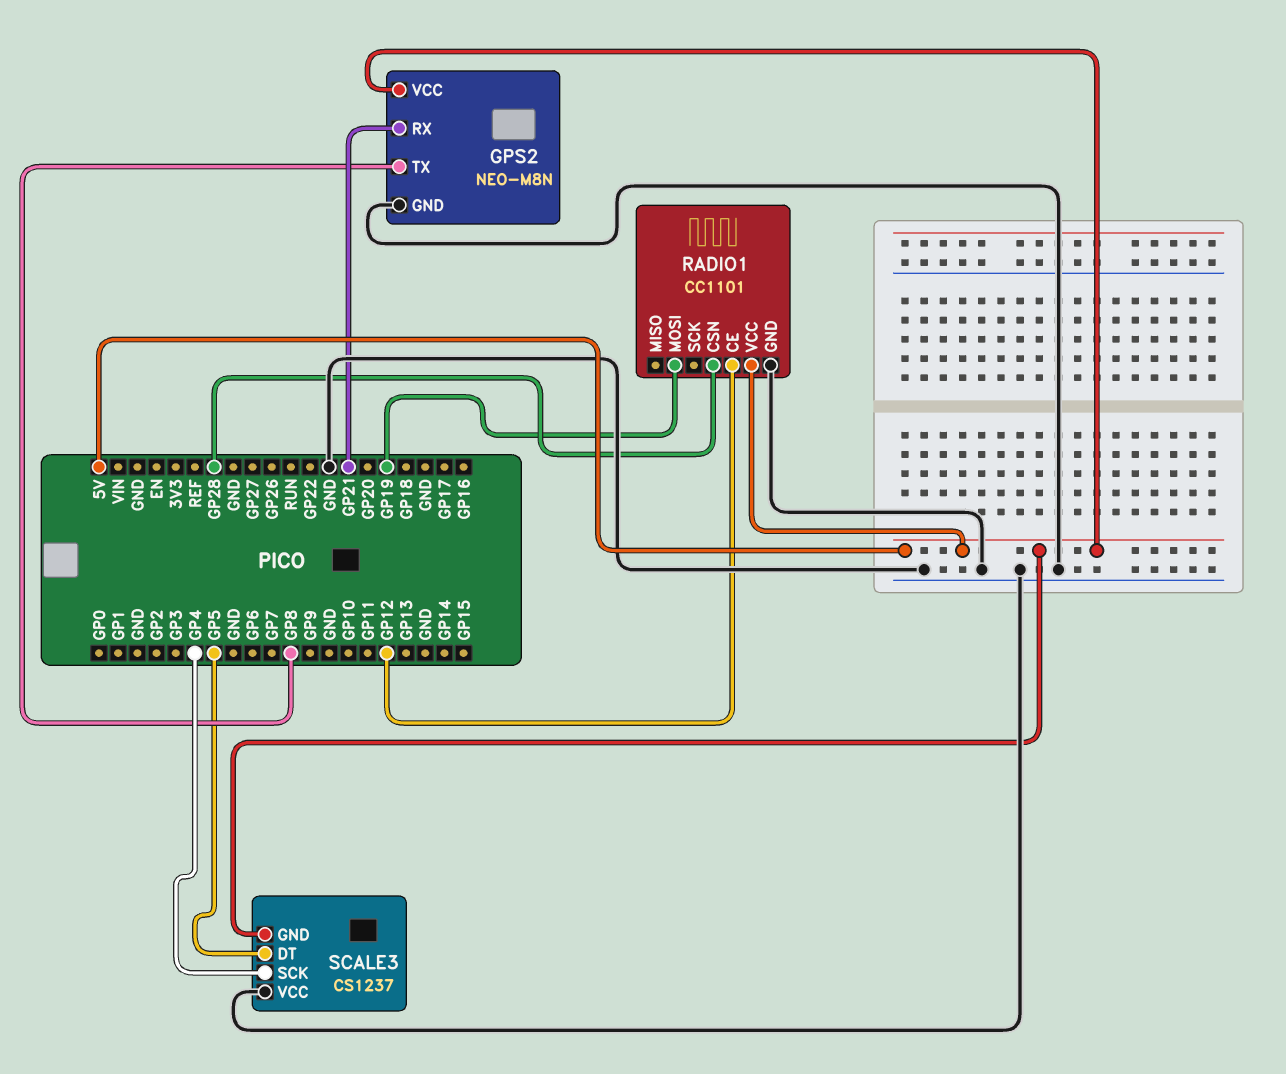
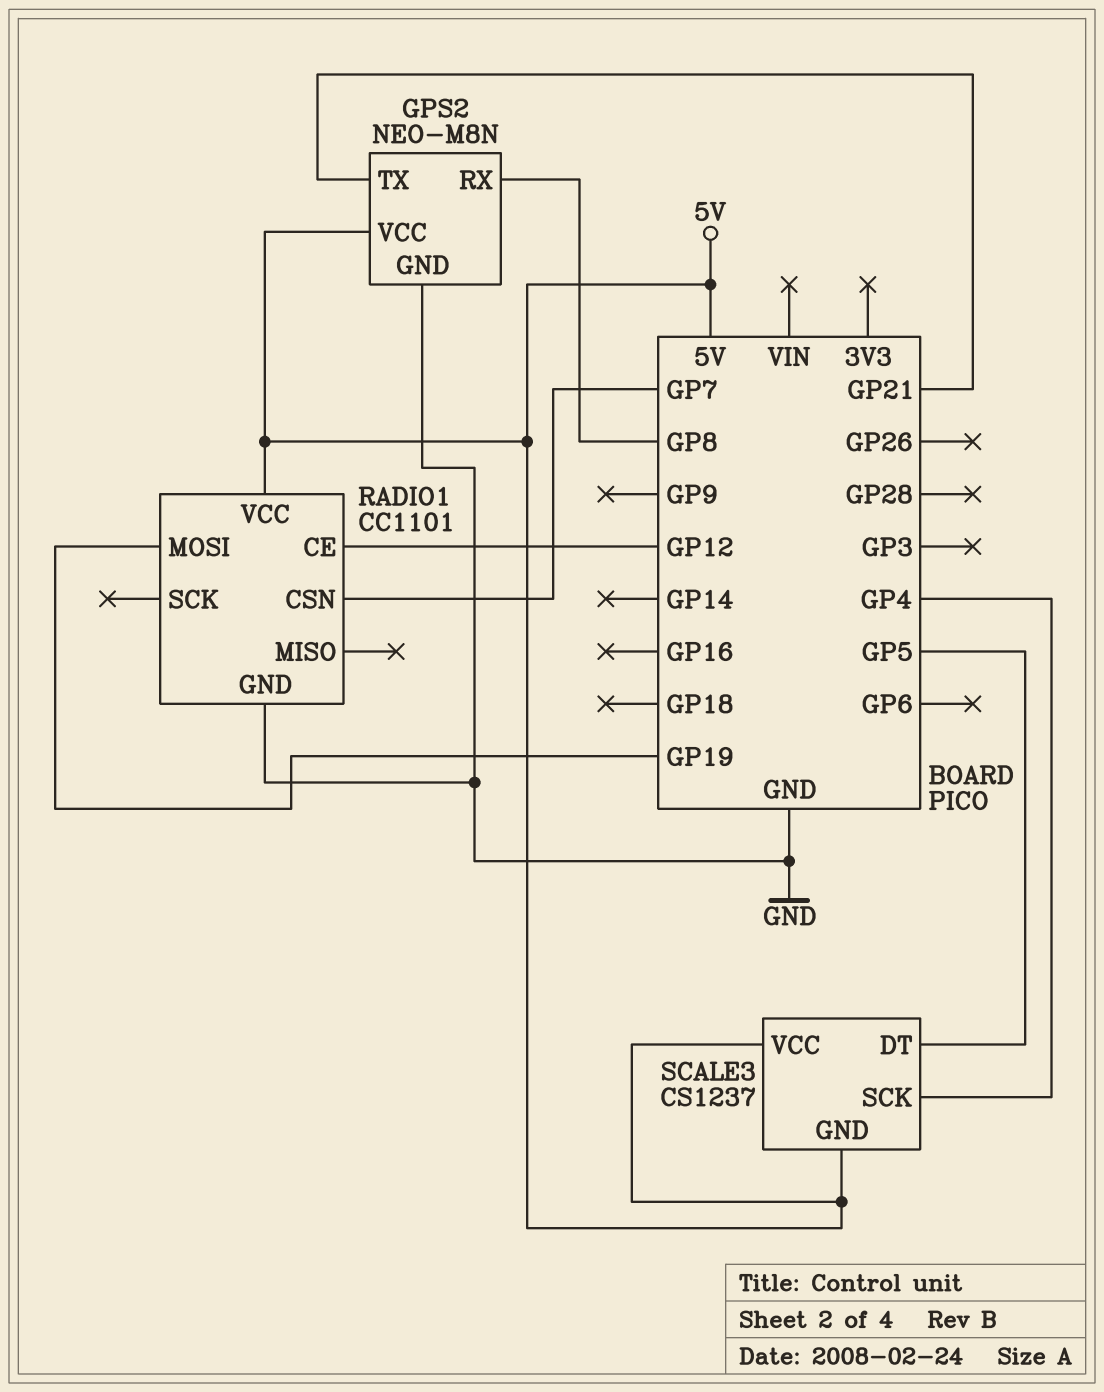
GPS2 pin RX: GP21 -> GP8
GPS2 pin TX: GP8 -> GP21
RADIO1 pin CSN: GP28 -> GP7
SCALE3 pin VCC: GND -> 5V

